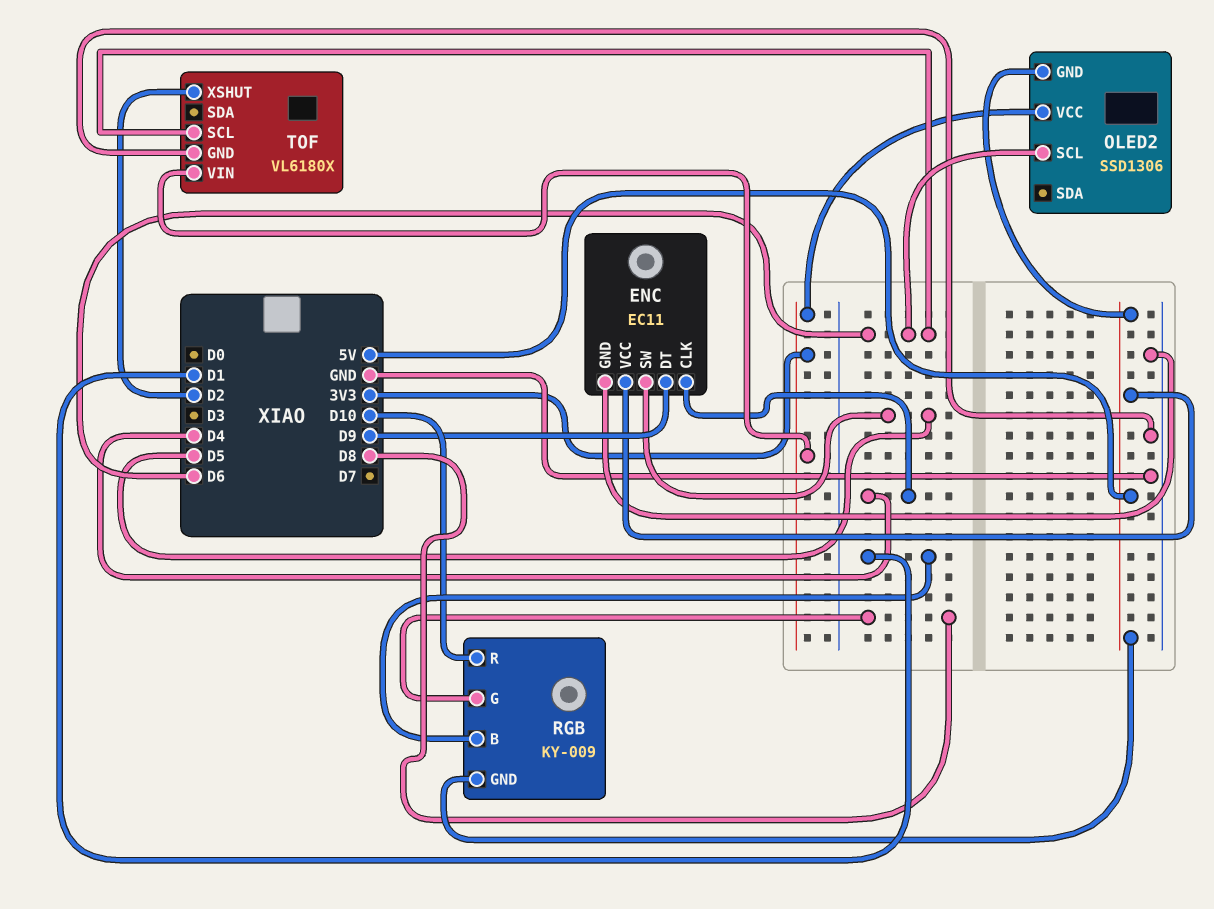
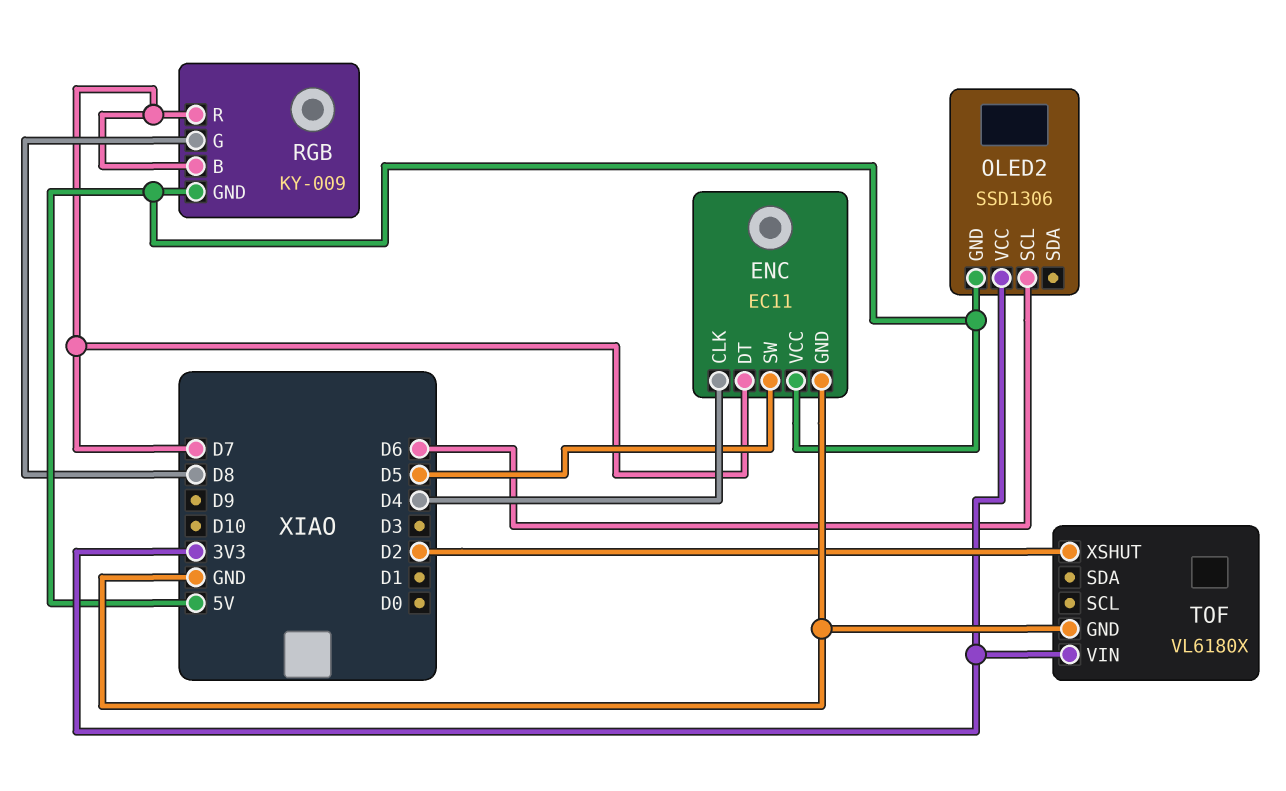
ENC pin DT: D9 -> D7
RGB pin B: D1 -> D7
RGB pin R: D10 -> D7
TOF pin SCL: D6 -> none

